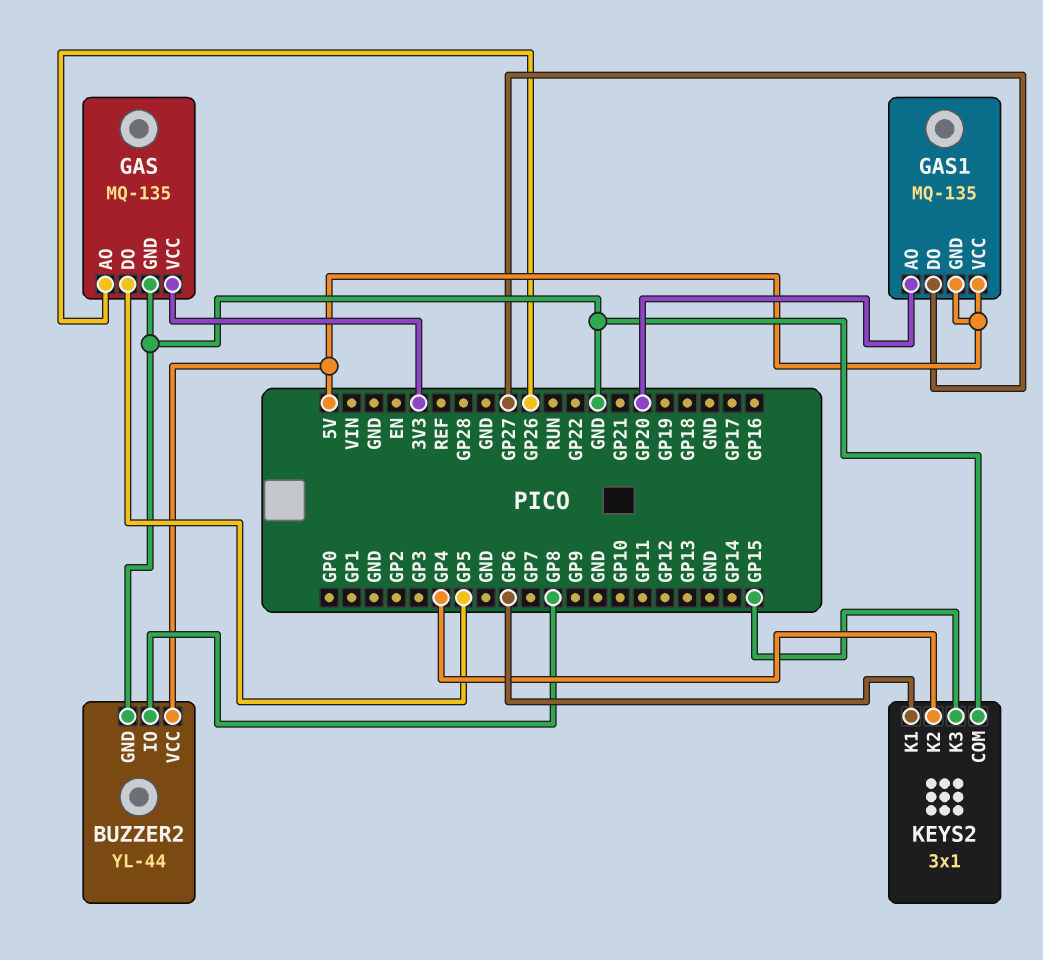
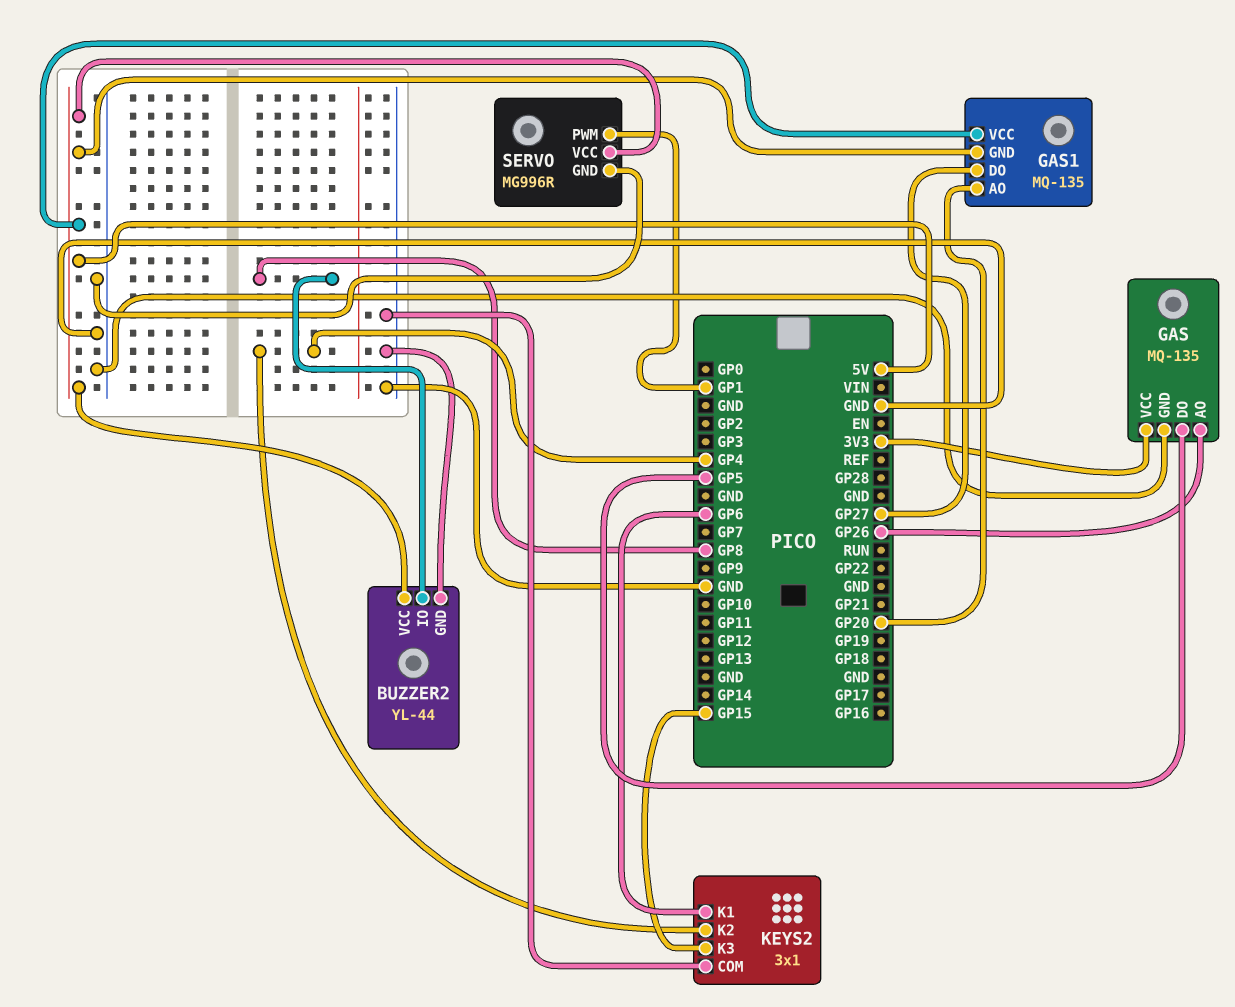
SERVO: none -> MG996R
SERVO pin GND: none -> GND
SERVO pin PWM: none -> GP1
SERVO pin VCC: none -> 5V

